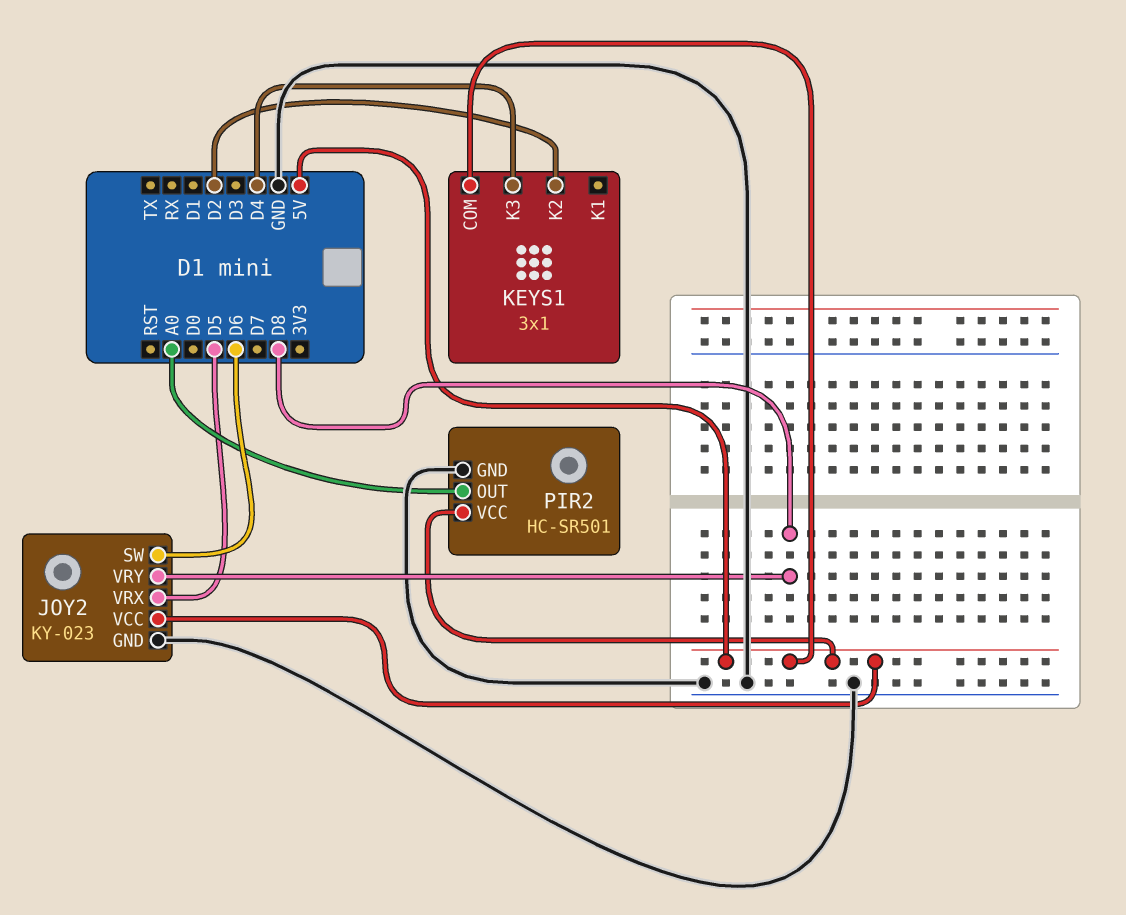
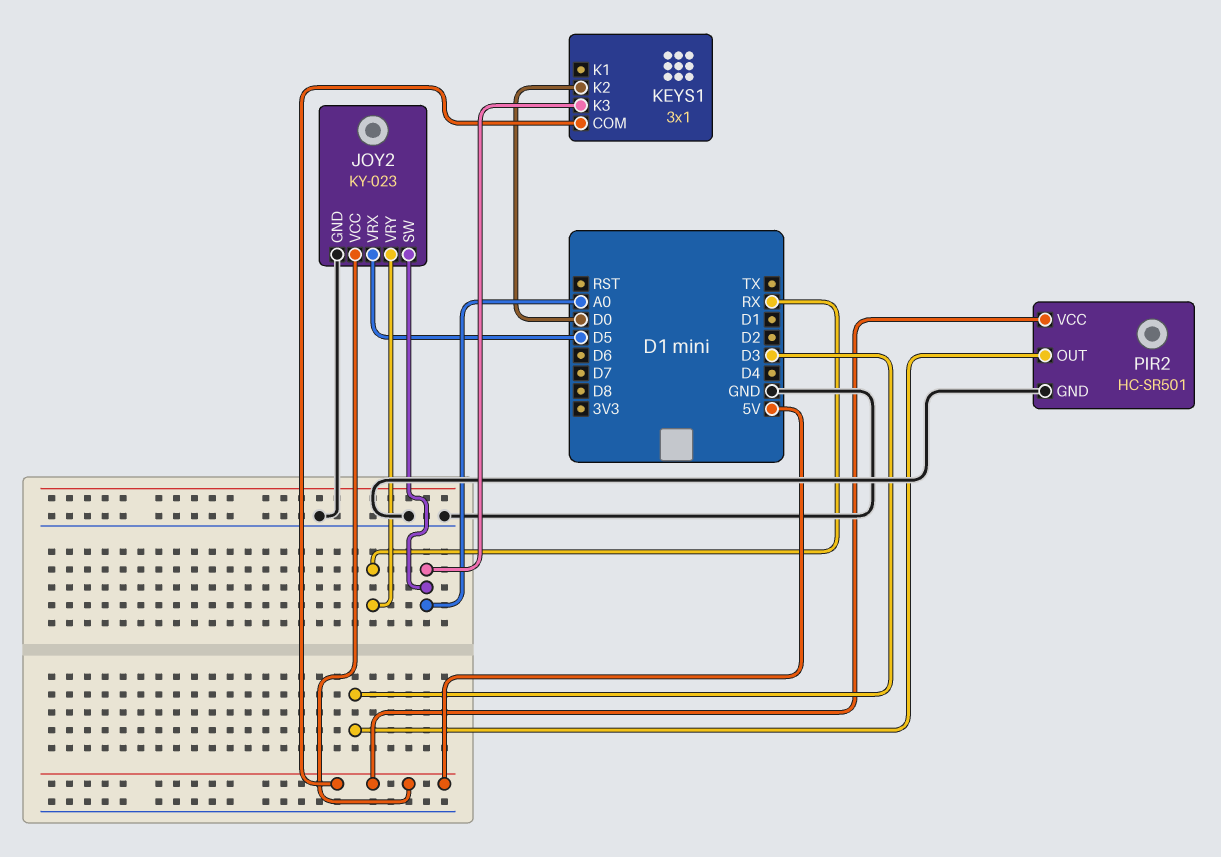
JOY2 pin SW: D6 -> A0
JOY2 pin VRY: D8 -> RX
KEYS1 pin K2: D2 -> D0
KEYS1 pin K3: D4 -> A0
PIR2 pin OUT: A0 -> D3

